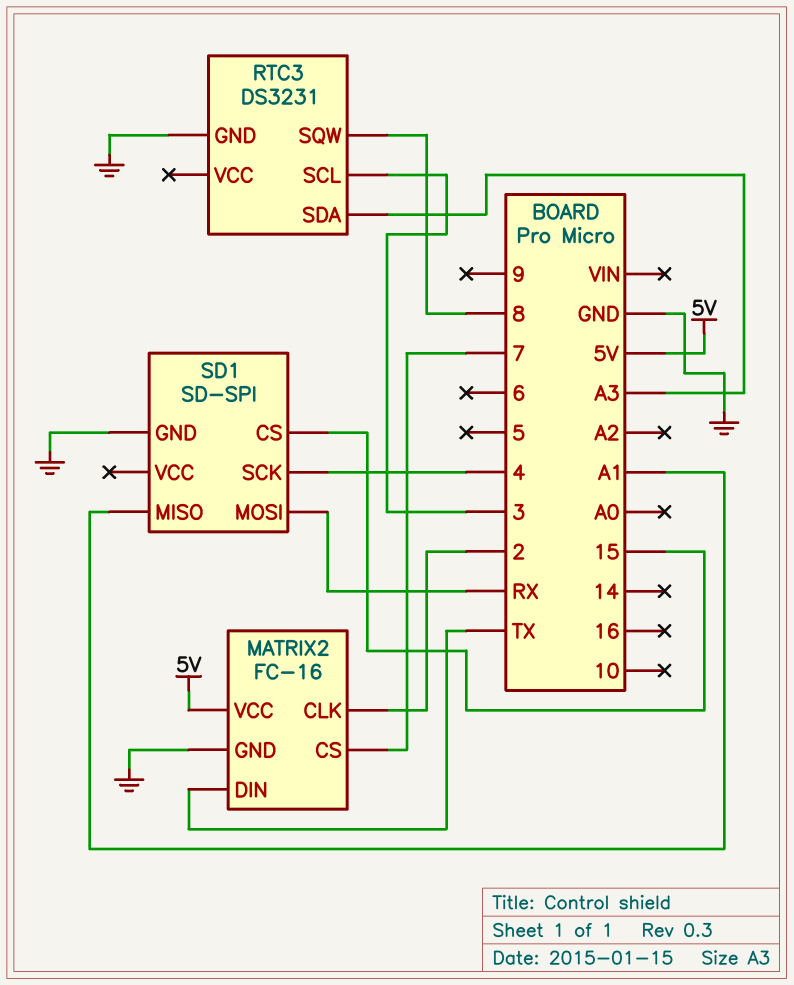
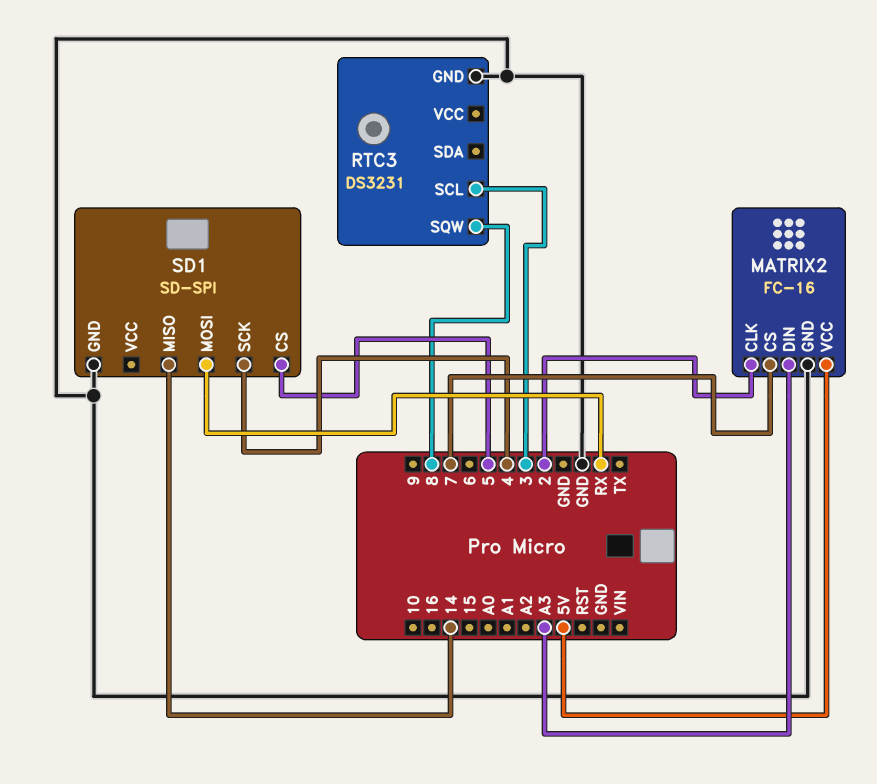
MATRIX2 pin DIN: TX -> A3
RTC3 pin SDA: A3 -> none
SD1 pin CS: 15 -> 5
SD1 pin MISO: A1 -> 14

